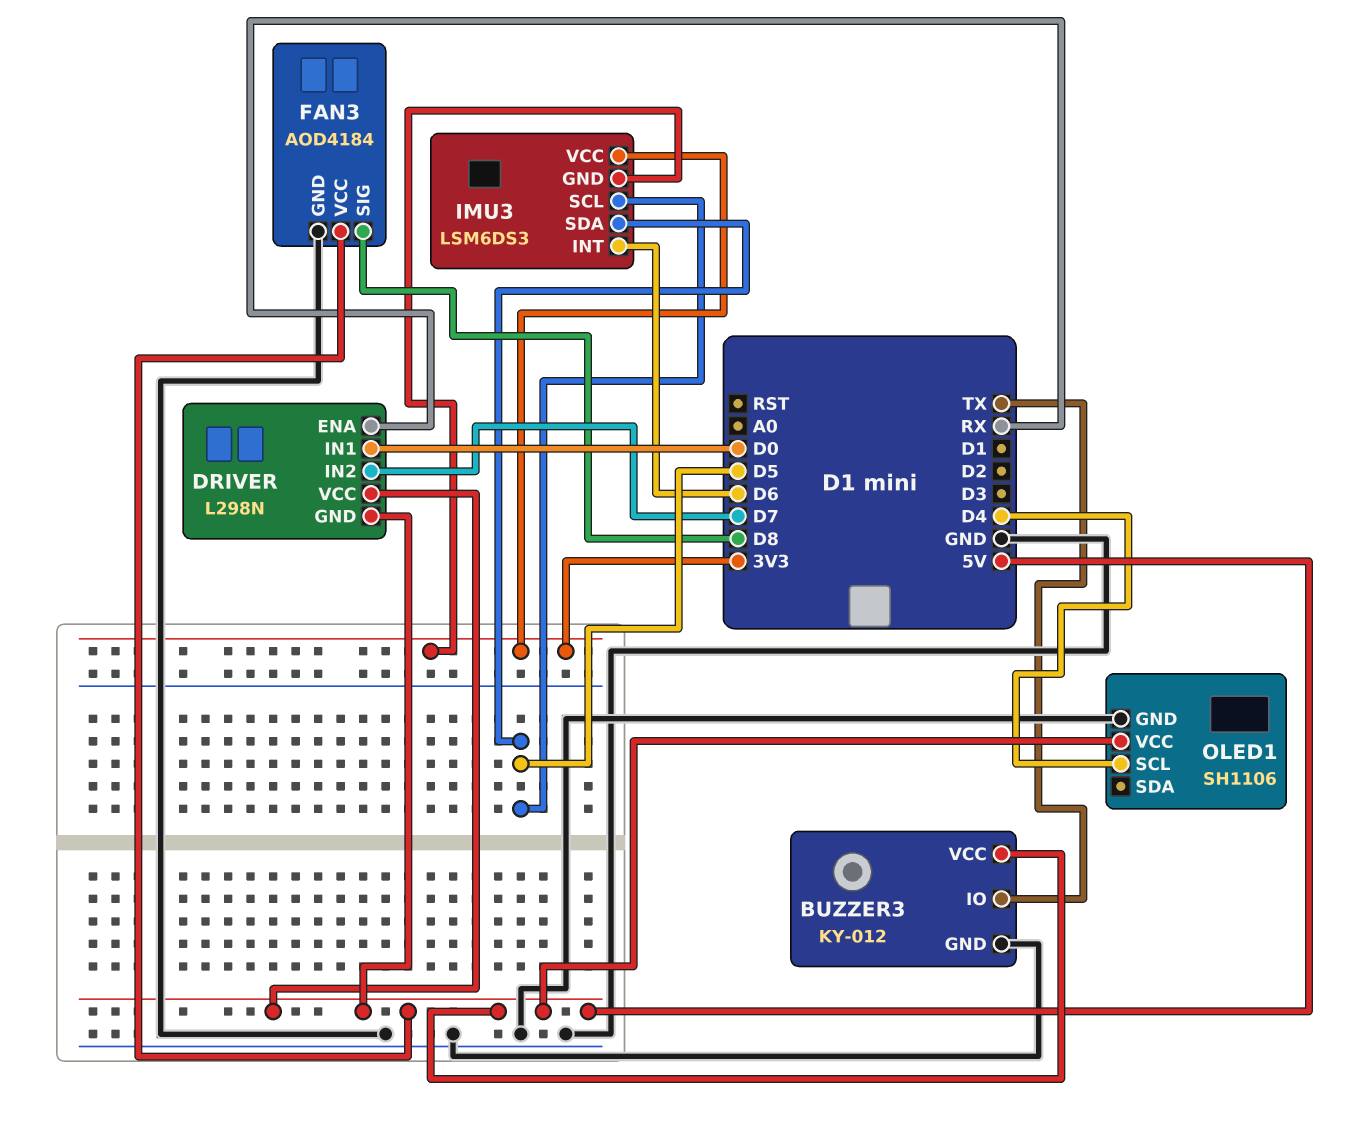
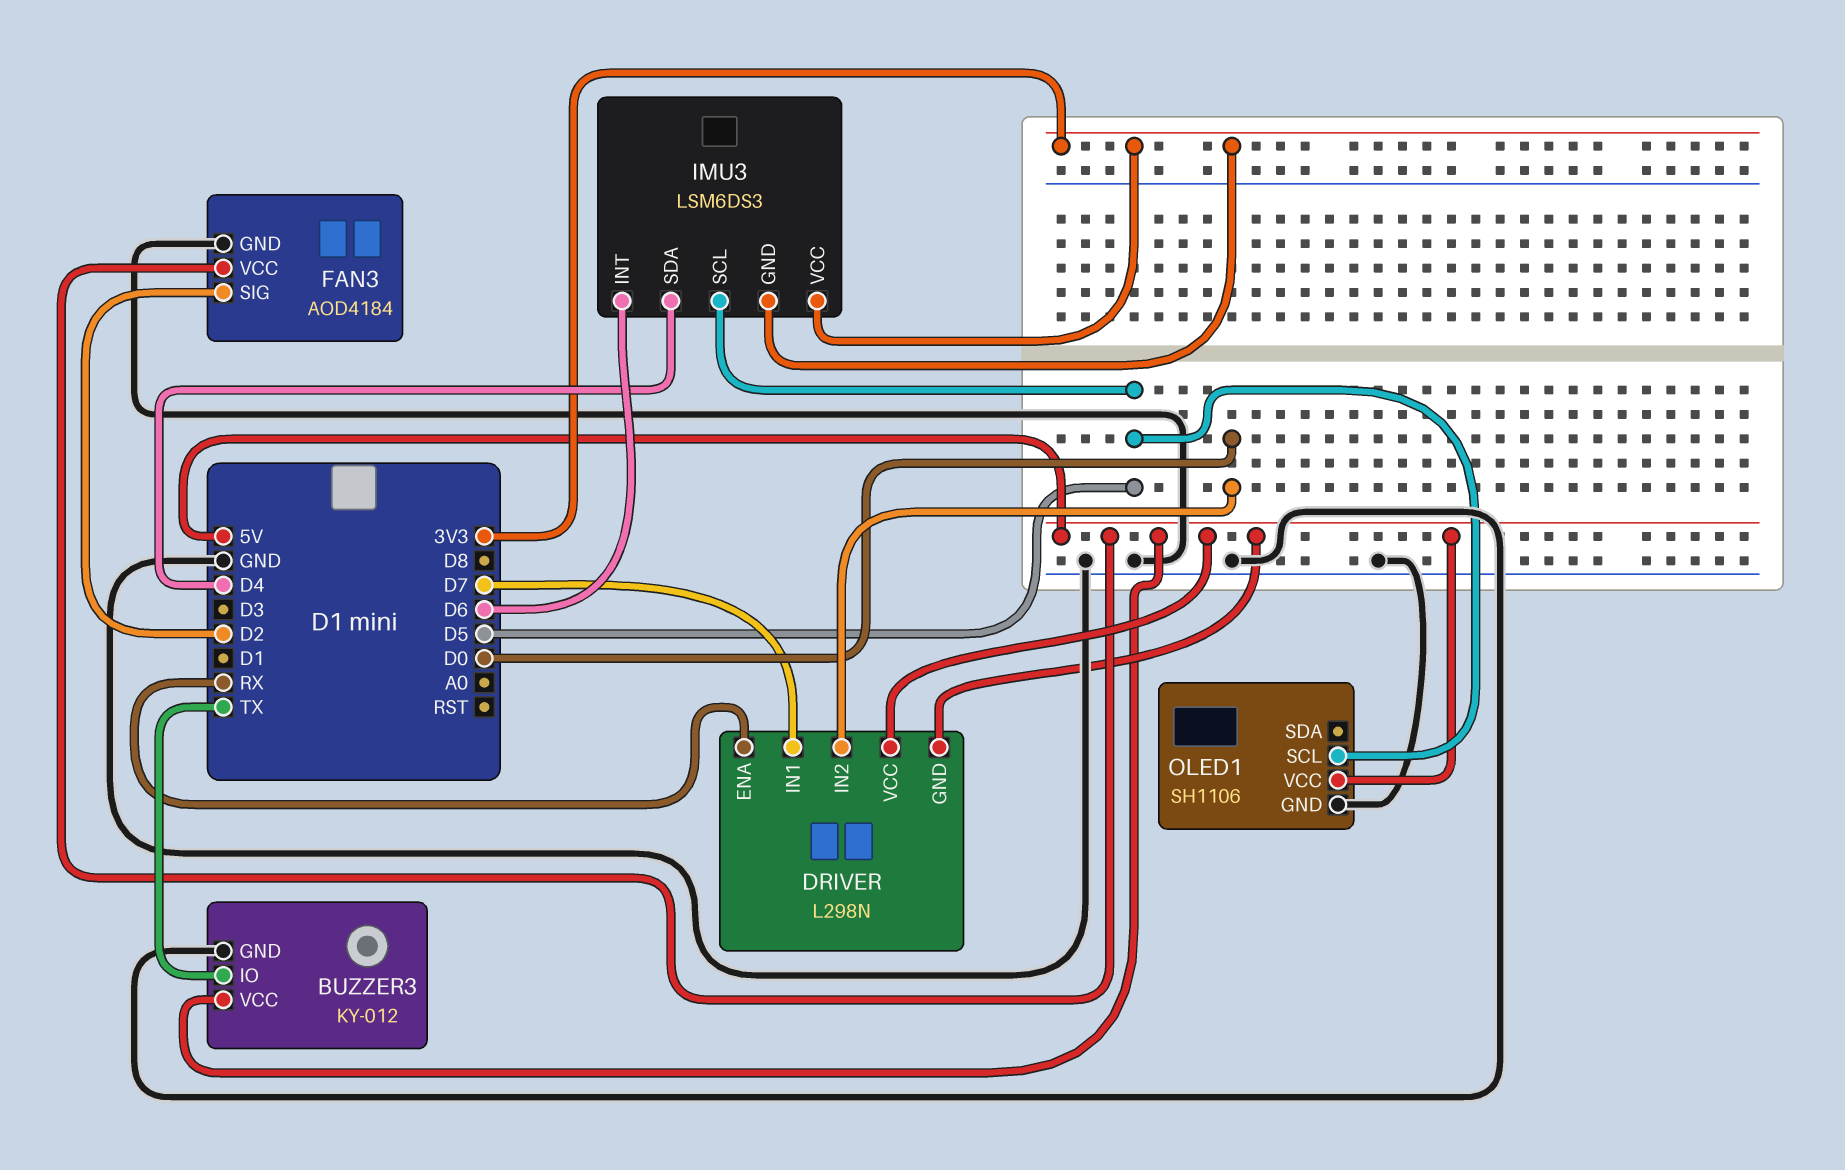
DRIVER pin IN1: D0 -> D7
DRIVER pin IN2: D7 -> D0
FAN3 pin SIG: D8 -> D2
IMU3 pin SDA: D5 -> D4
OLED1 pin SCL: D4 -> D5

